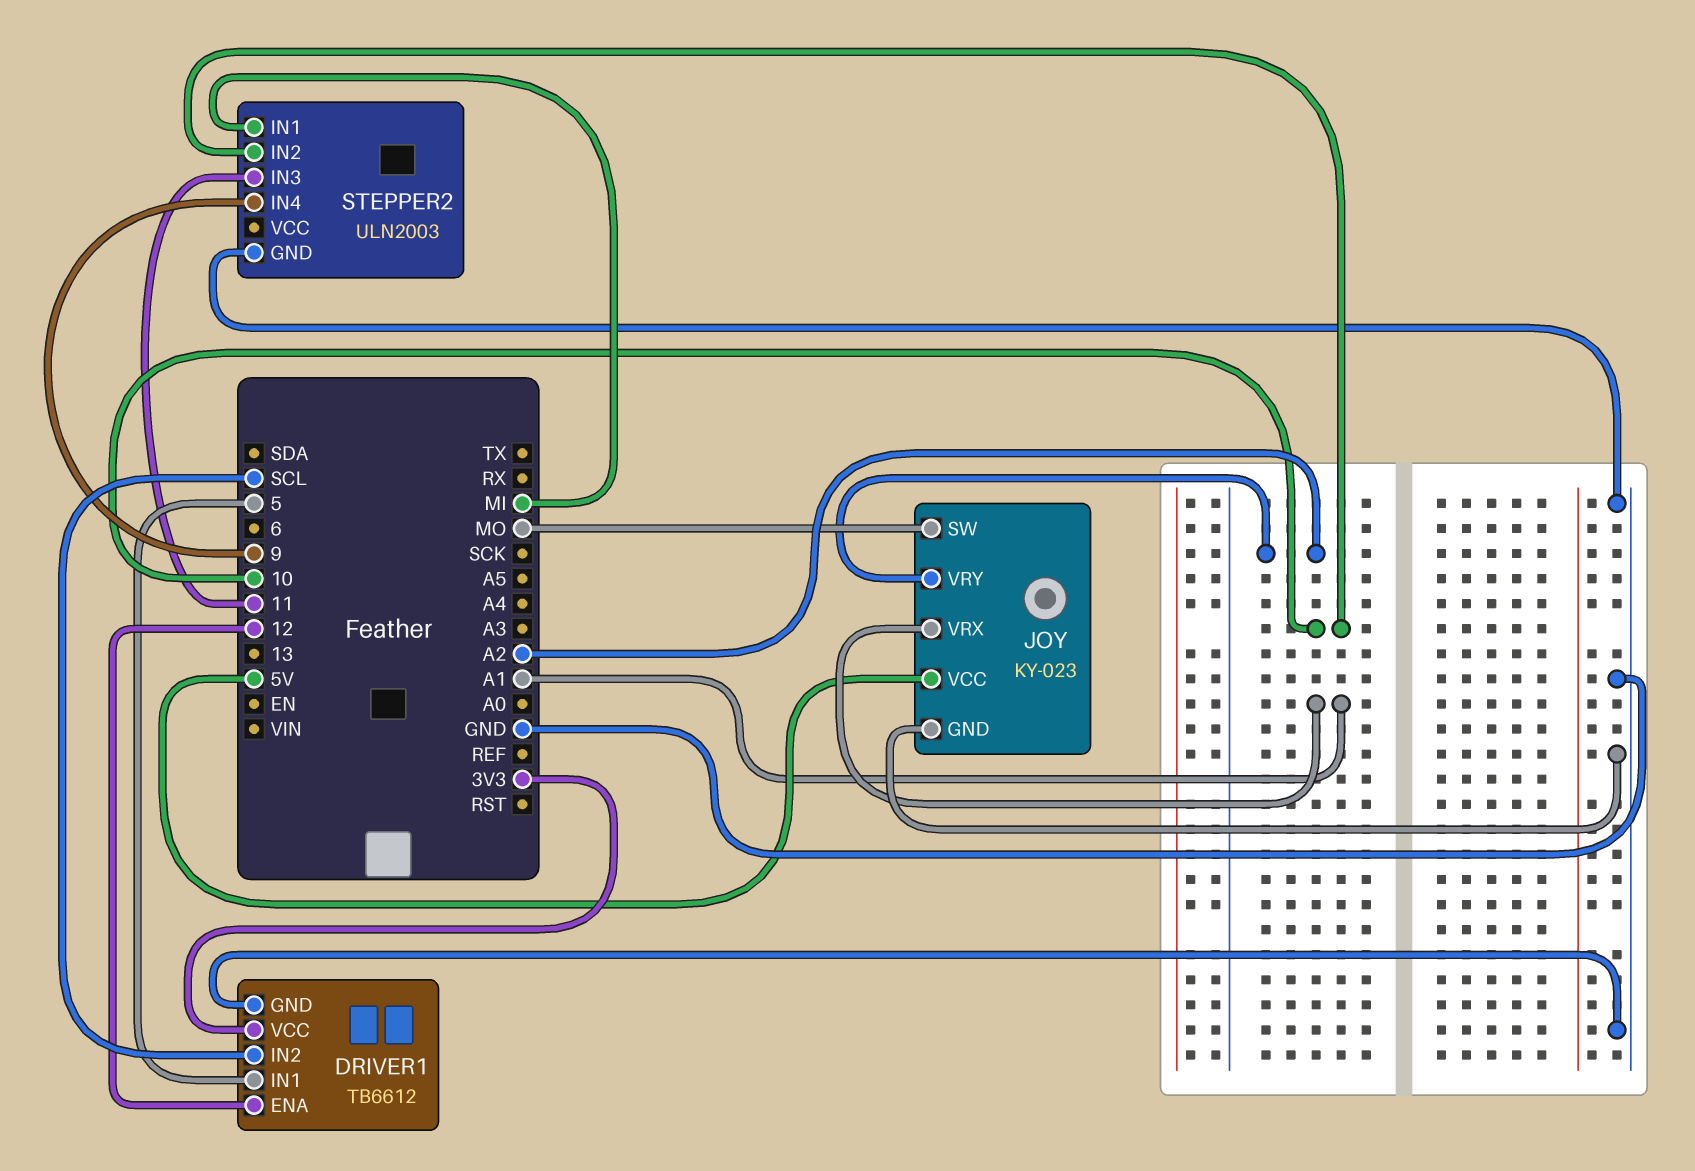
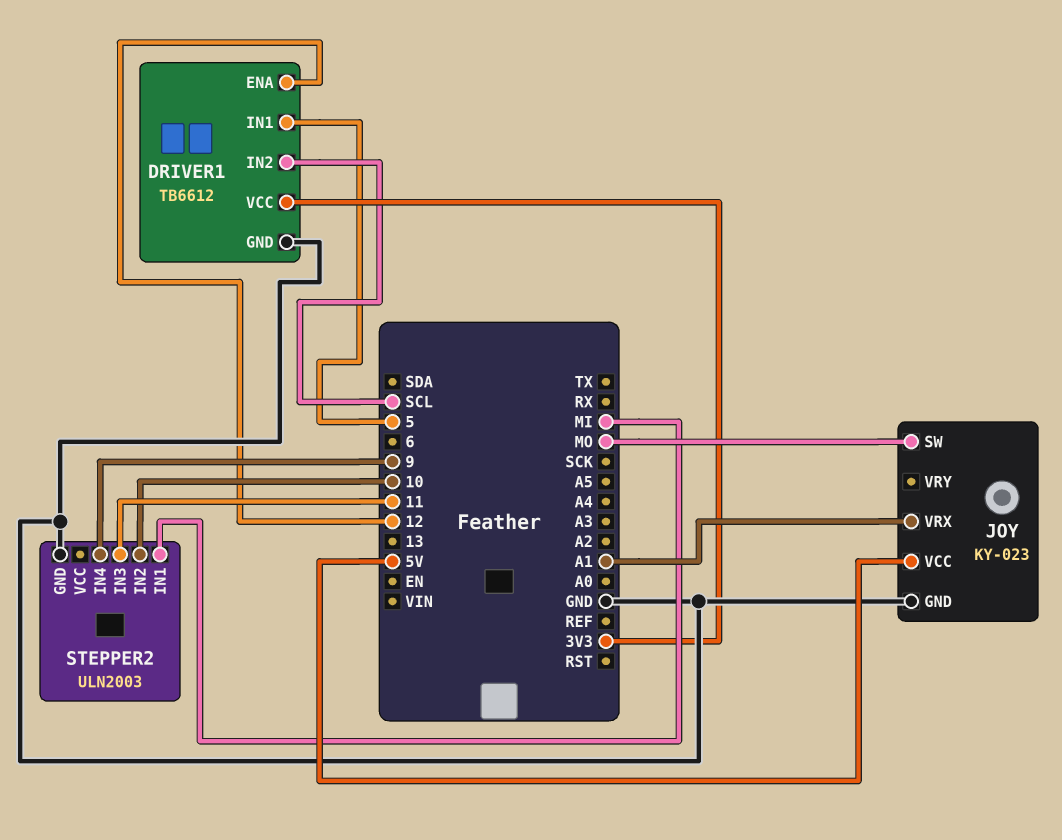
JOY pin VRY: A2 -> none

